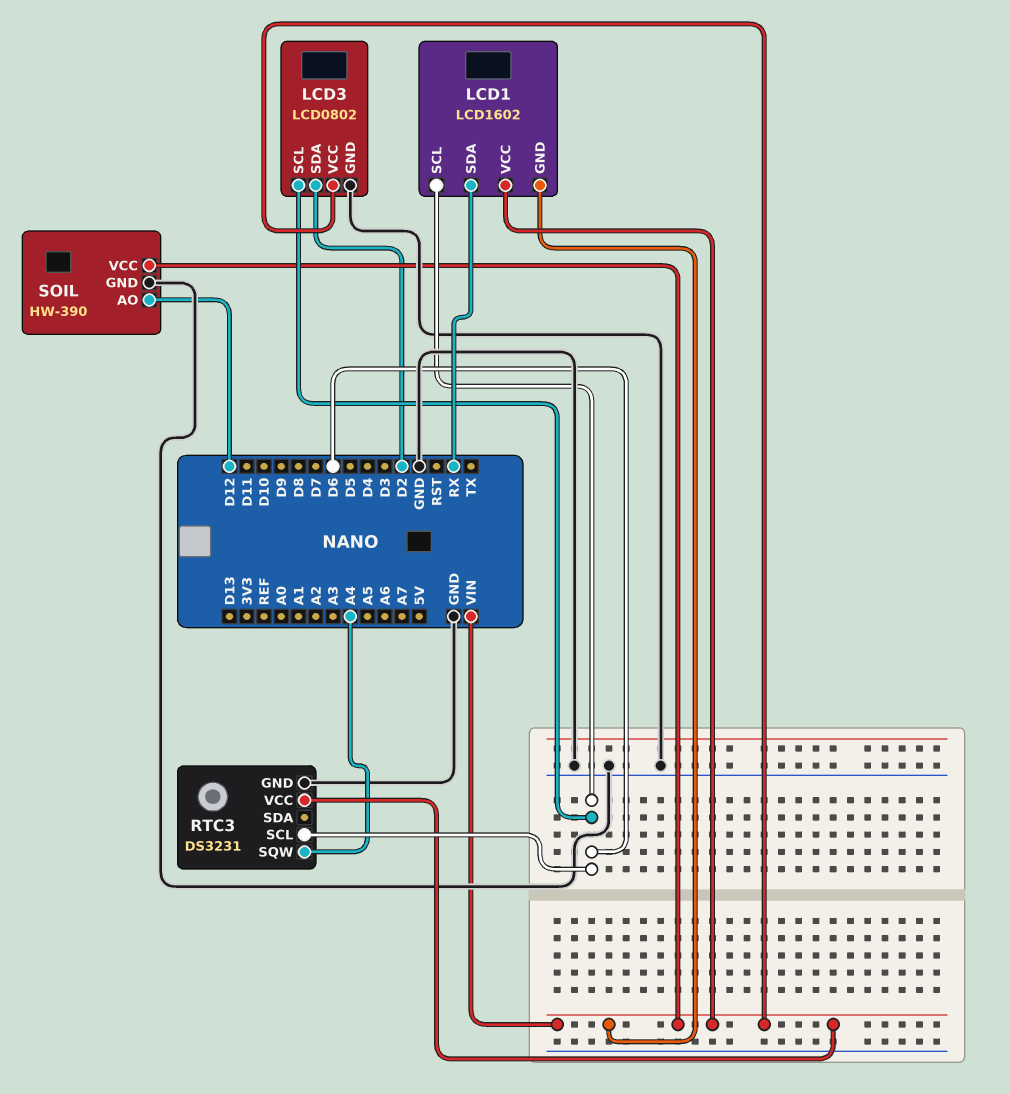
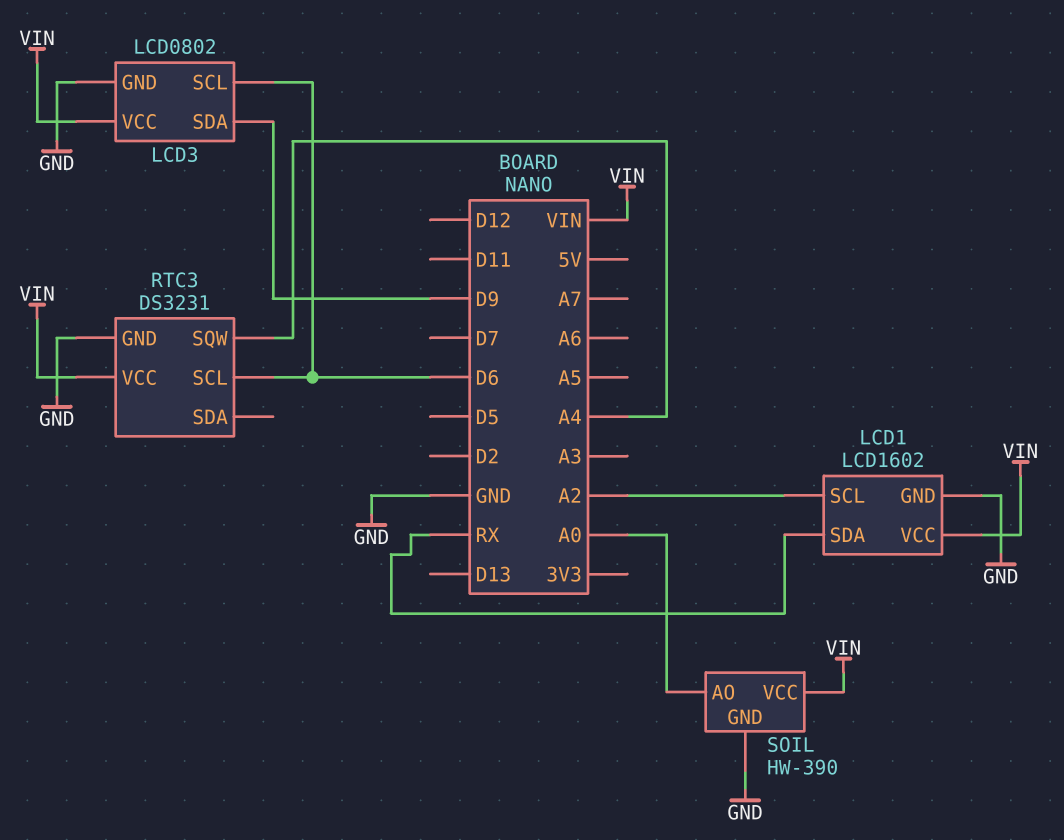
LCD1 pin GND: VIN -> GND
LCD1 pin SCL: D6 -> A2
LCD3 pin SDA: D2 -> D9
SOIL pin AO: D12 -> A0

